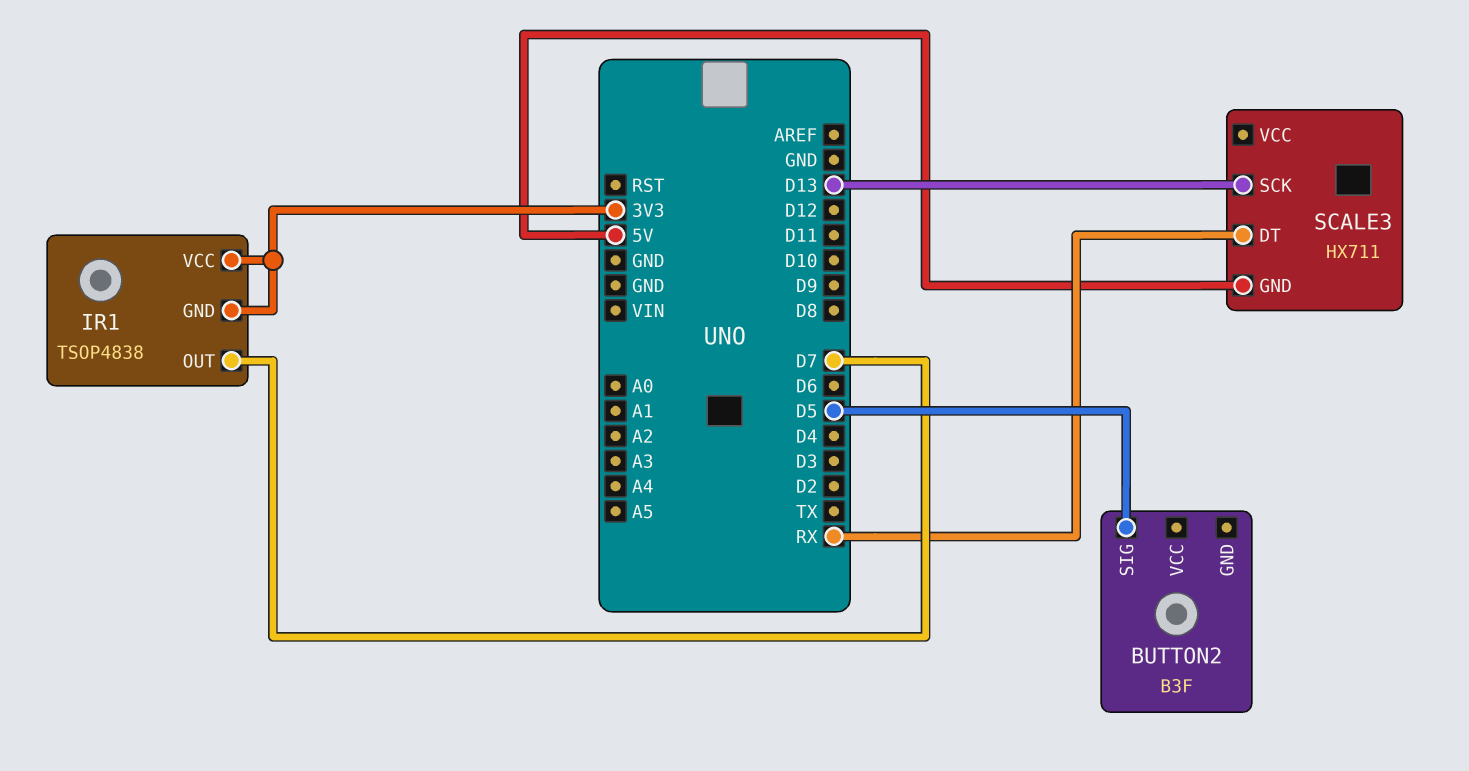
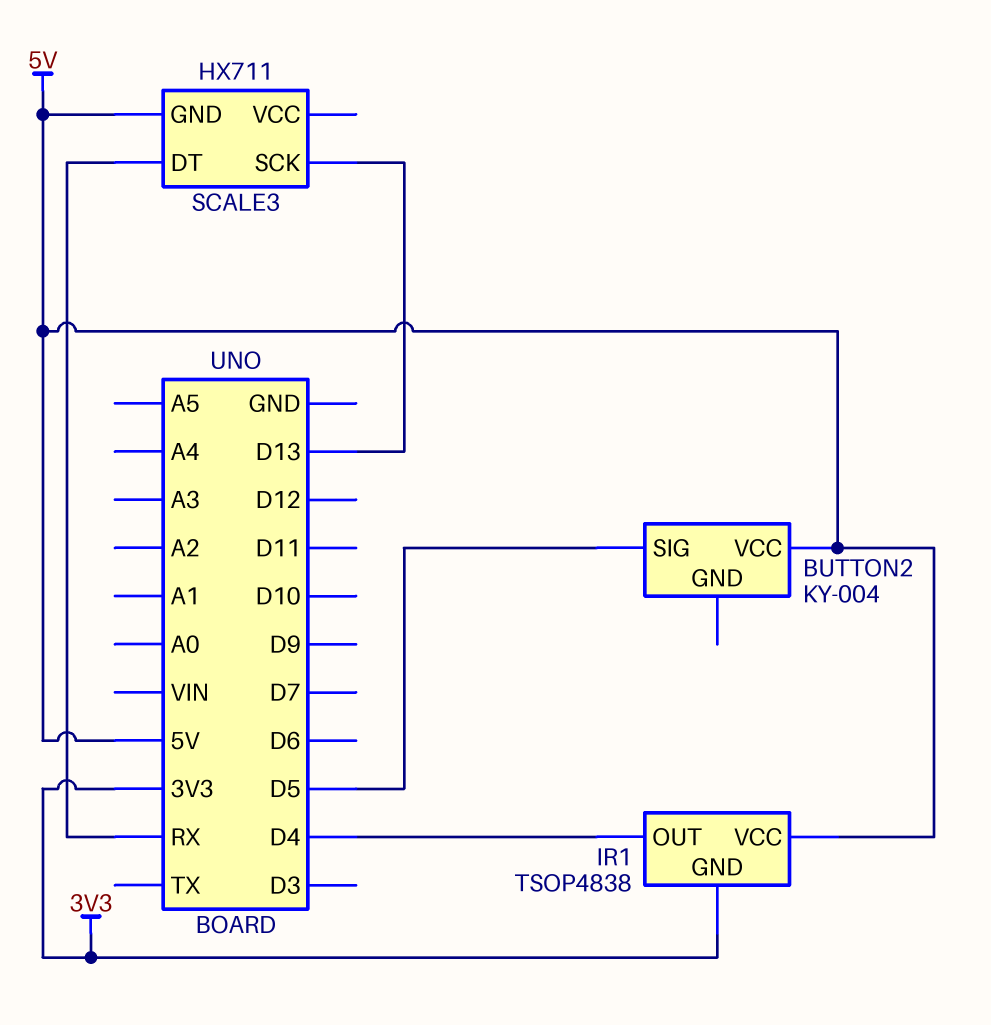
BUTTON2: B3F -> KY-004
BUTTON2 pin VCC: none -> 5V
IR1 pin OUT: D7 -> D4
IR1 pin VCC: 3V3 -> 5V

